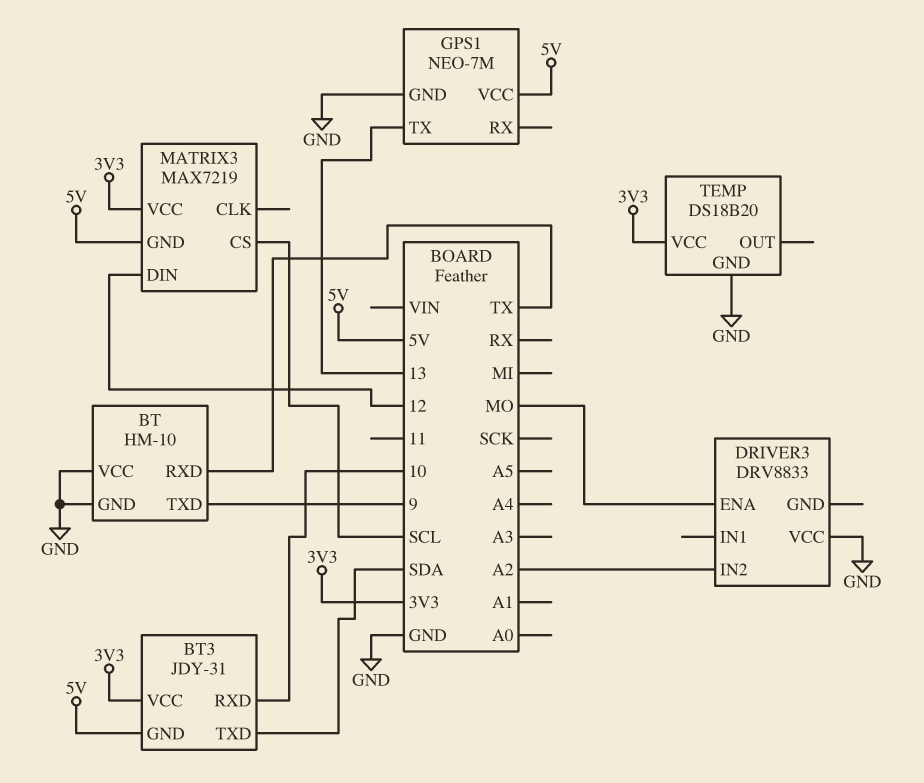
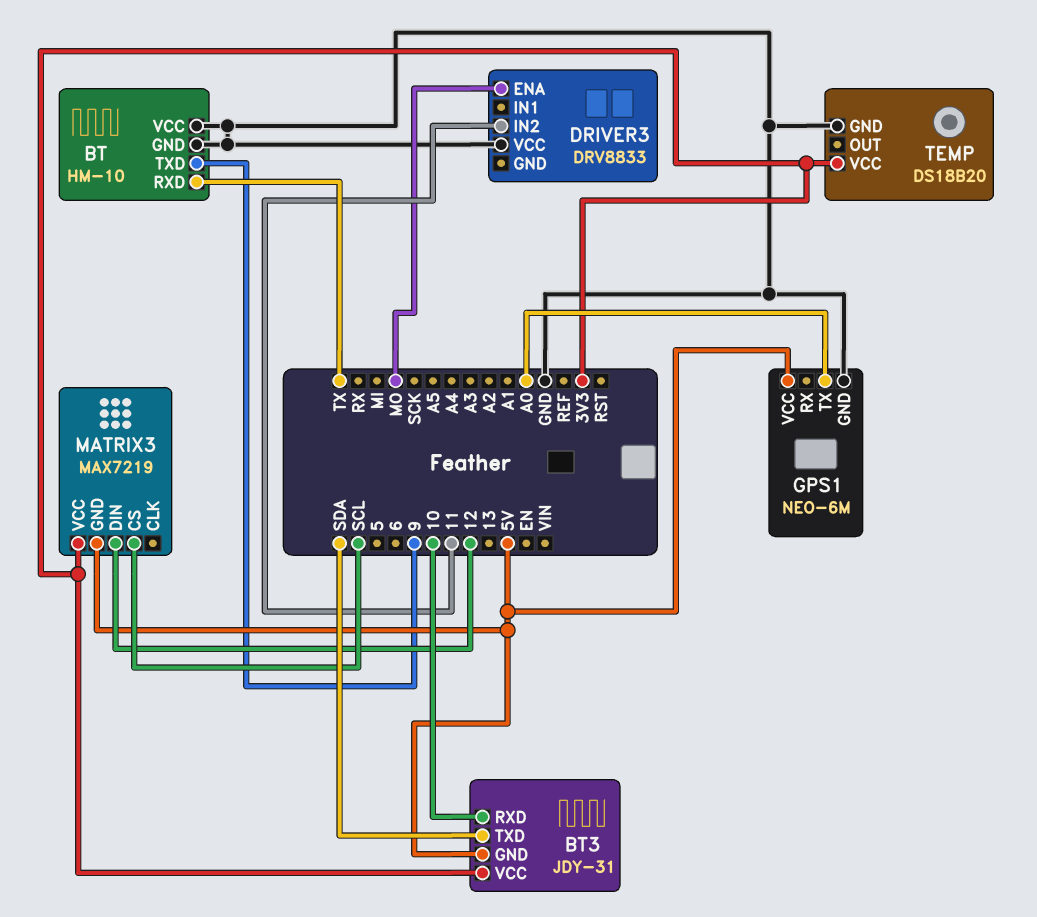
DRIVER3 pin IN2: A2 -> 11
GPS1: NEO-7M -> NEO-6M
GPS1 pin TX: 13 -> A0

